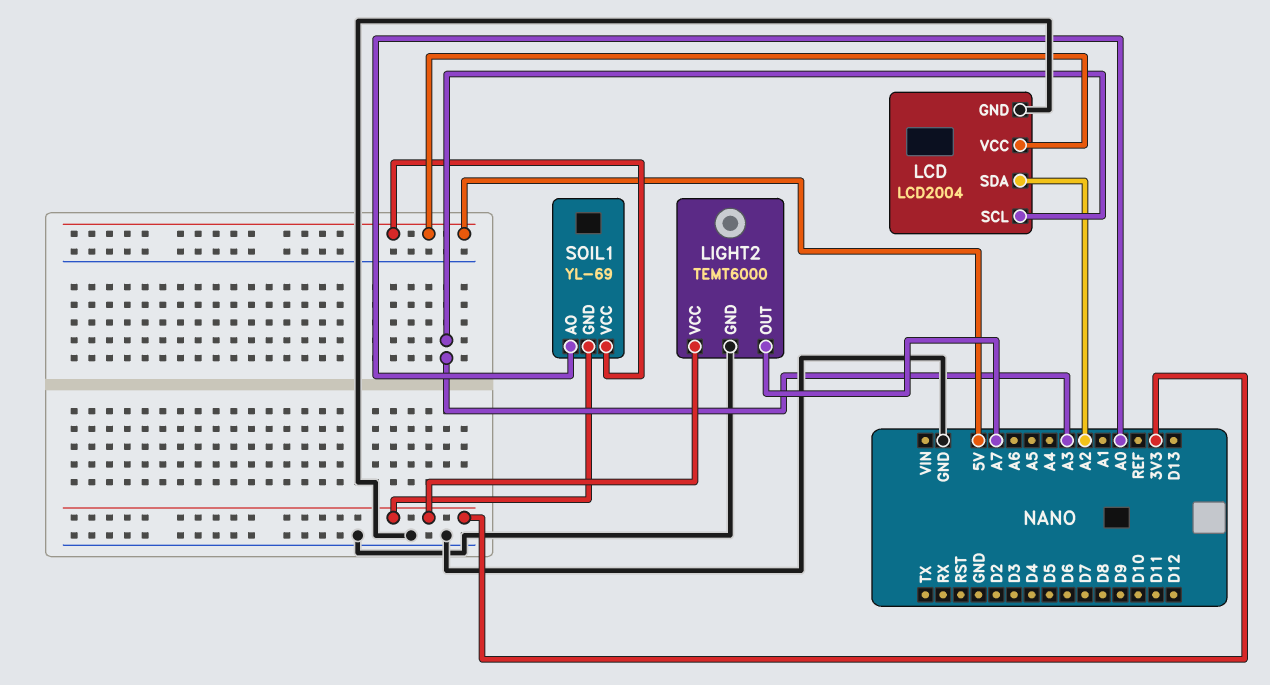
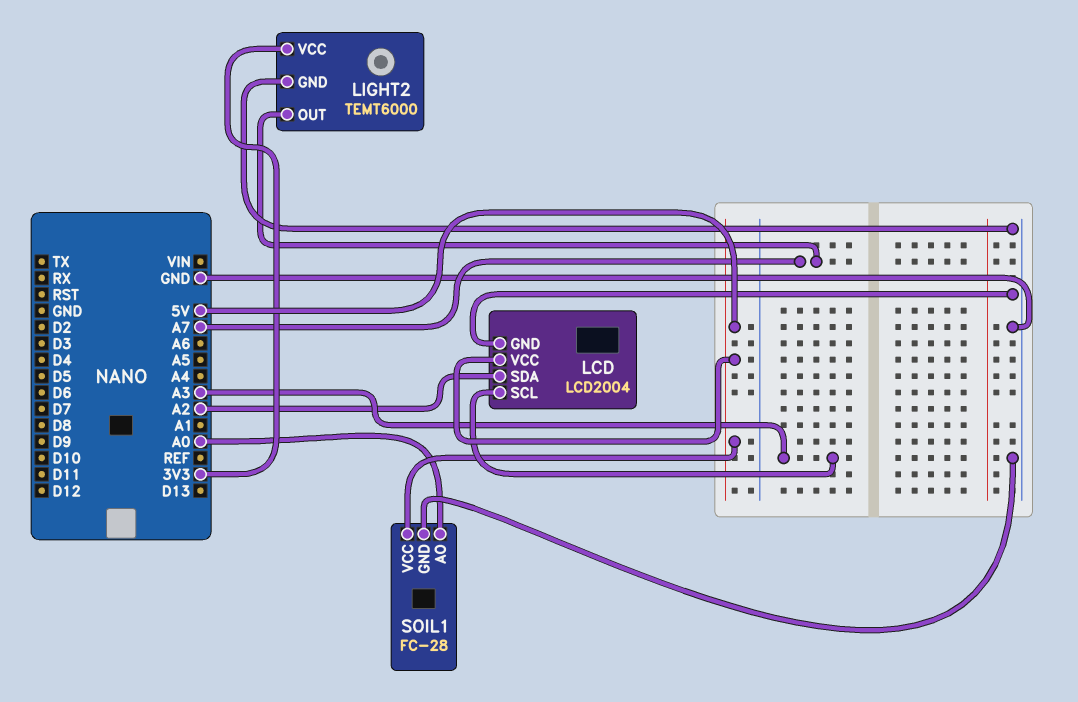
SOIL1: YL-69 -> FC-28
SOIL1 pin GND: 3V3 -> GND

